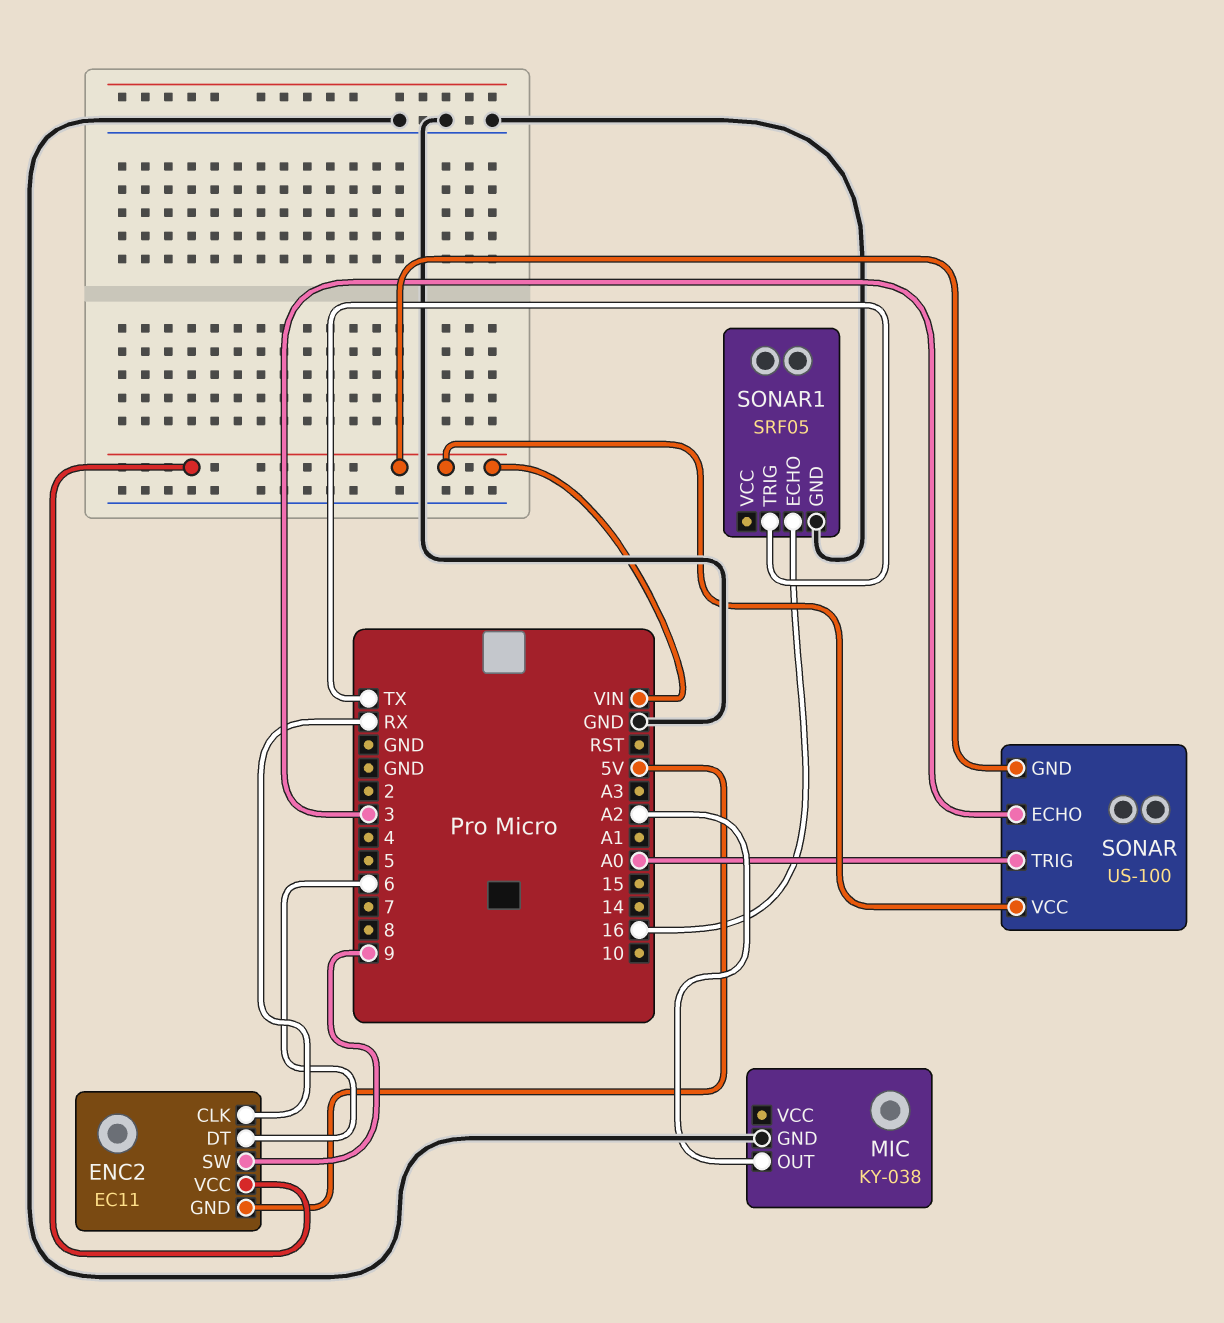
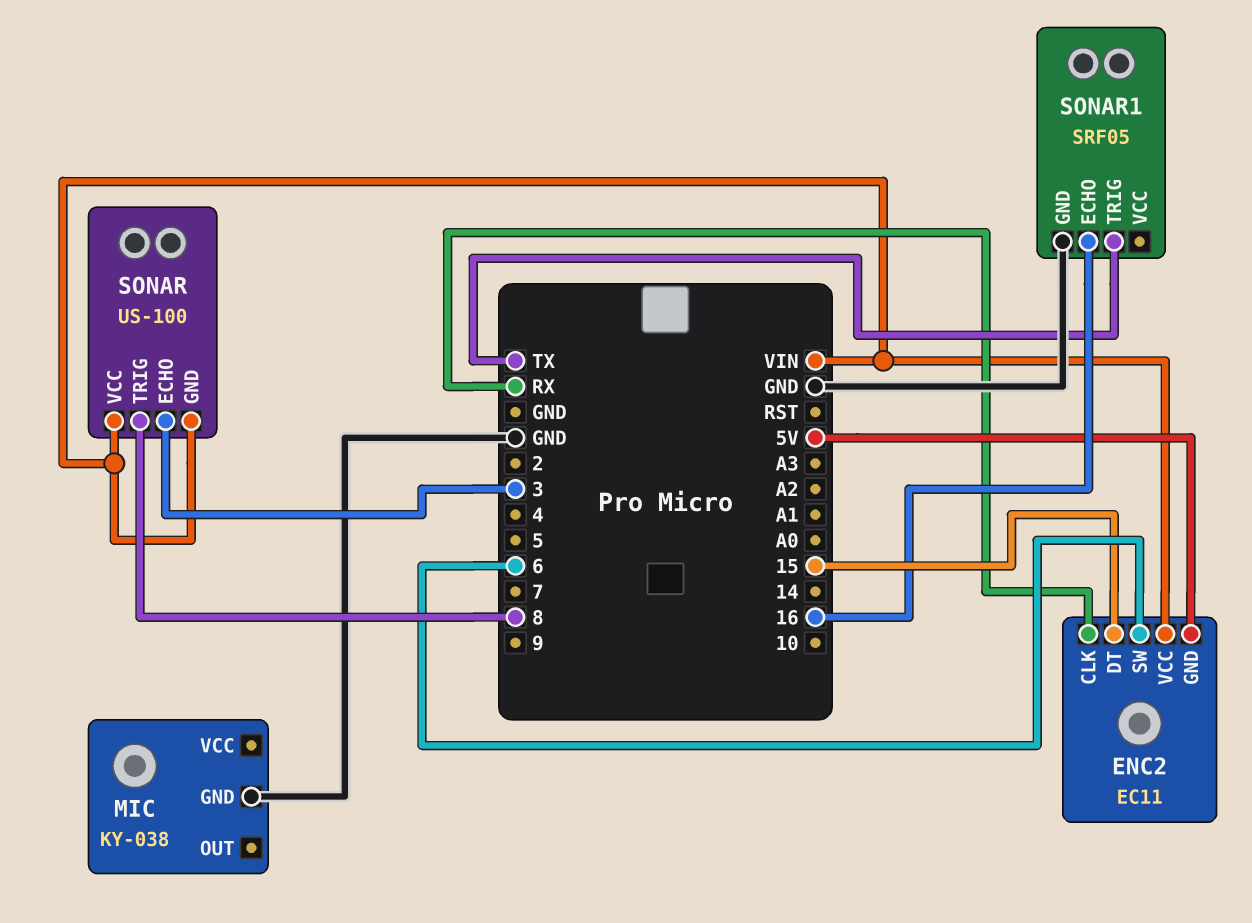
ENC2 pin DT: 6 -> 15
ENC2 pin SW: 9 -> 6
MIC pin OUT: A2 -> none
SONAR pin TRIG: A0 -> 8

